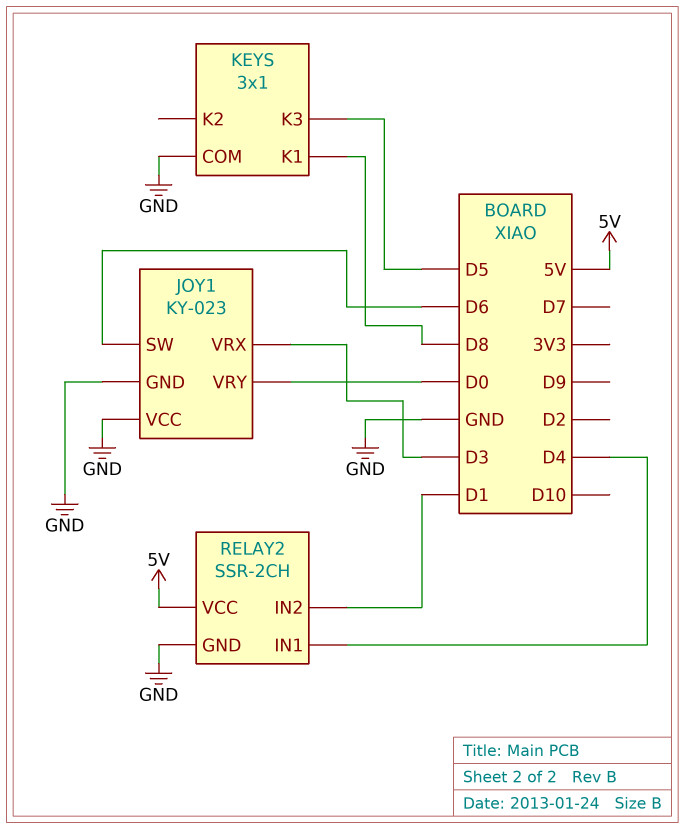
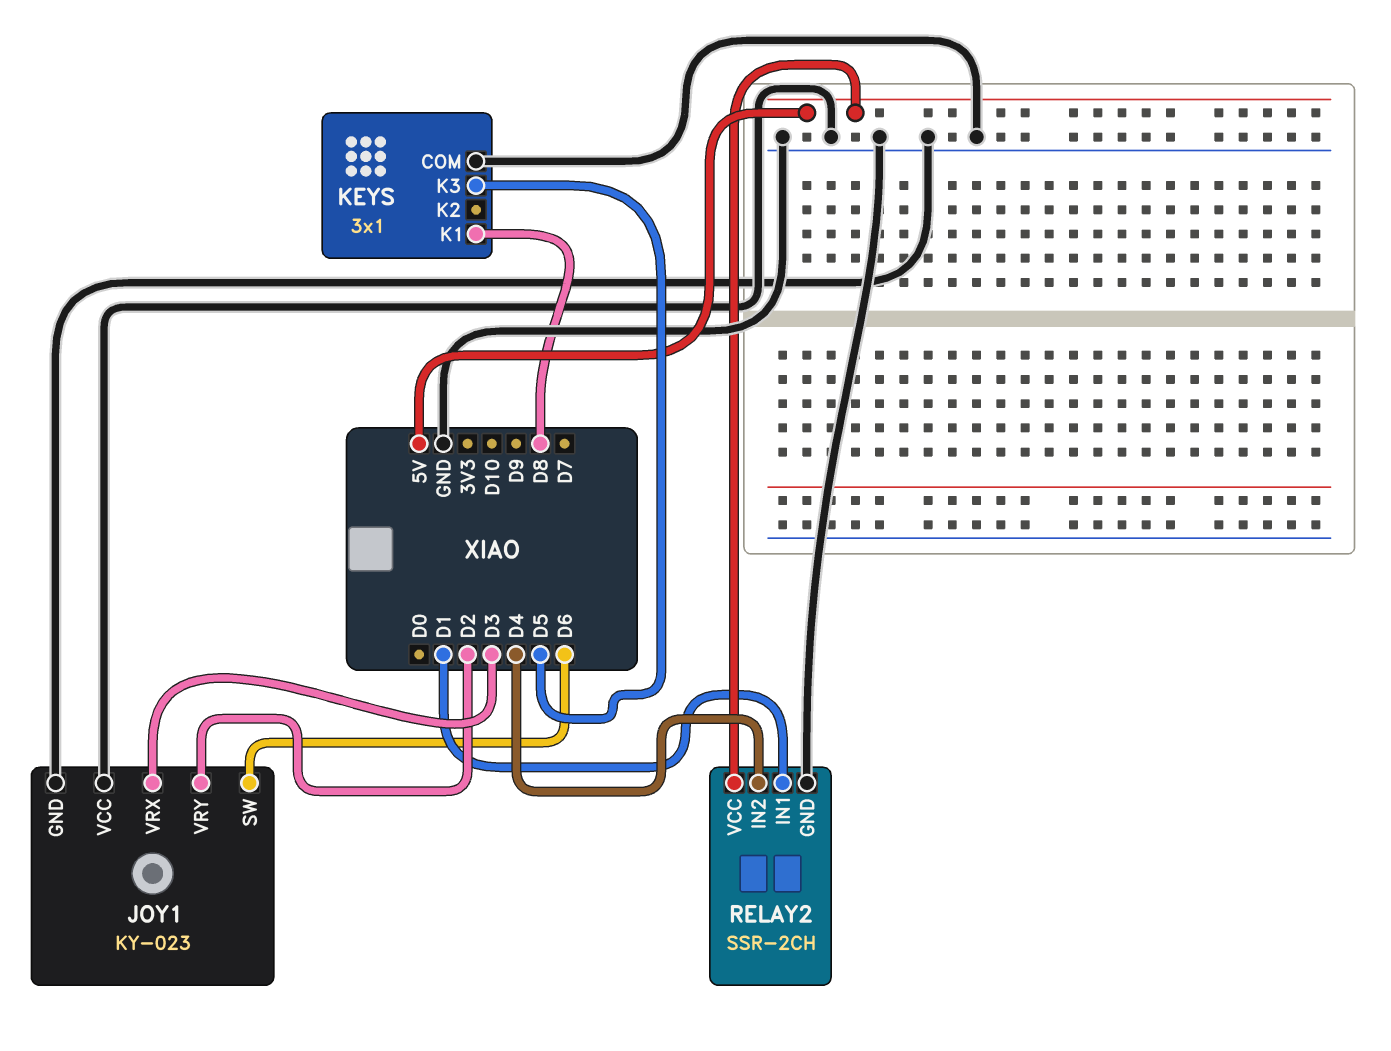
JOY1 pin VRY: D0 -> D2
RELAY2 pin IN1: D4 -> D1
RELAY2 pin IN2: D1 -> D4

